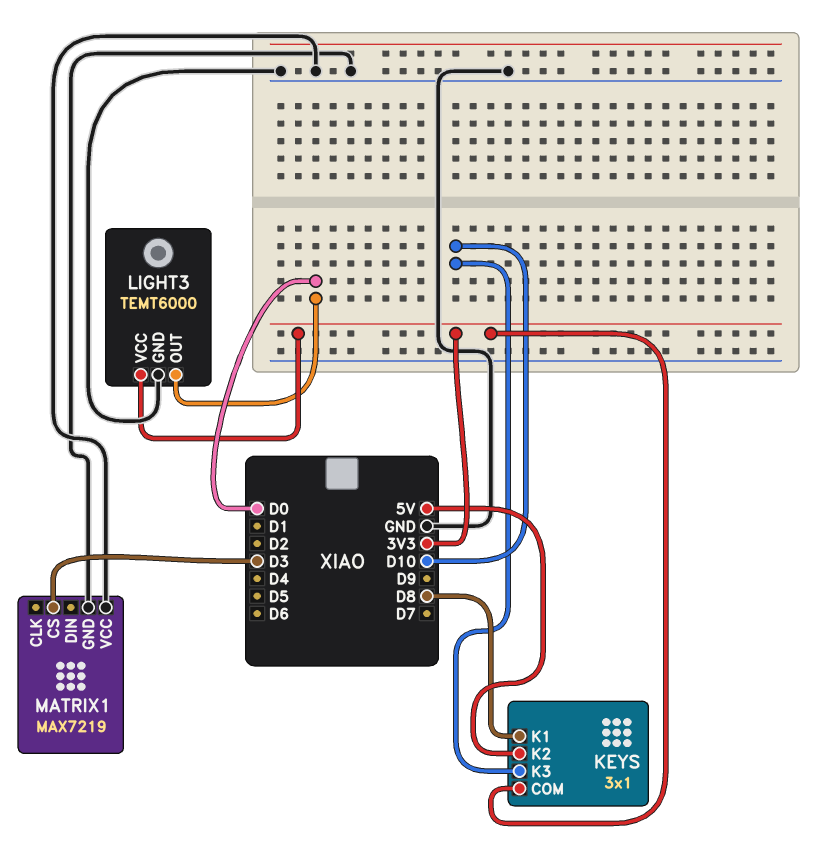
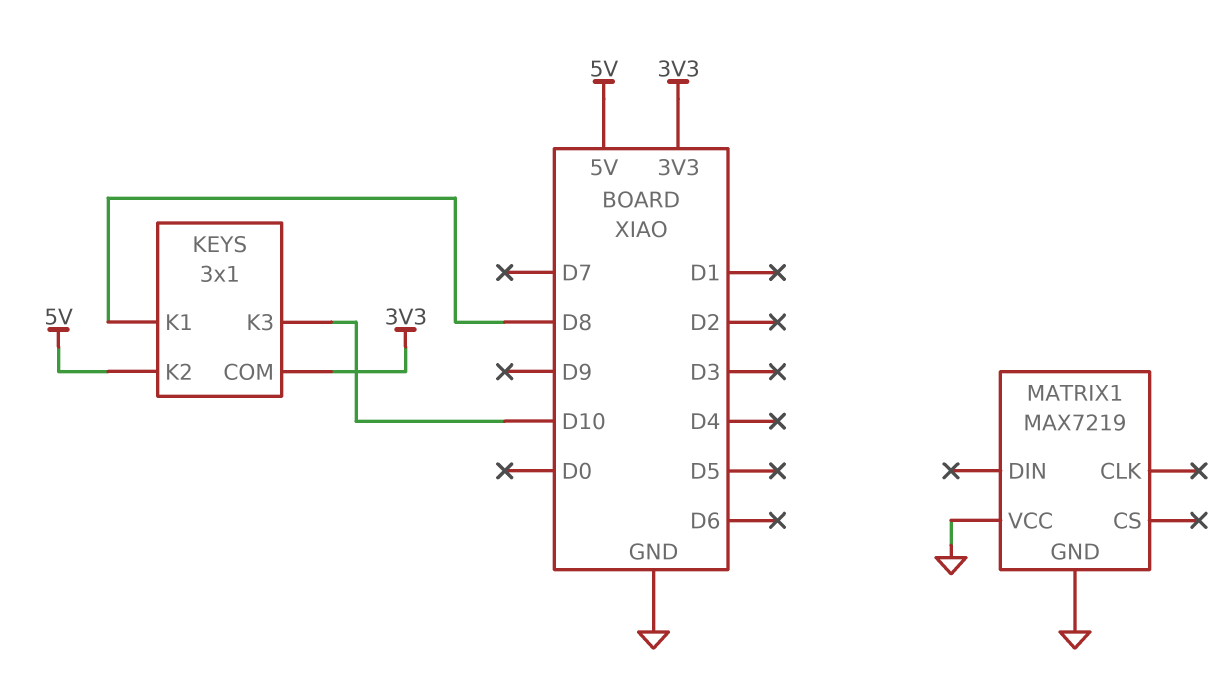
LIGHT3: TEMT6000 -> none
LIGHT3 pin GND: GND -> none
LIGHT3 pin OUT: D0 -> none
LIGHT3 pin VCC: 3V3 -> none
MATRIX1 pin CS: D3 -> none

